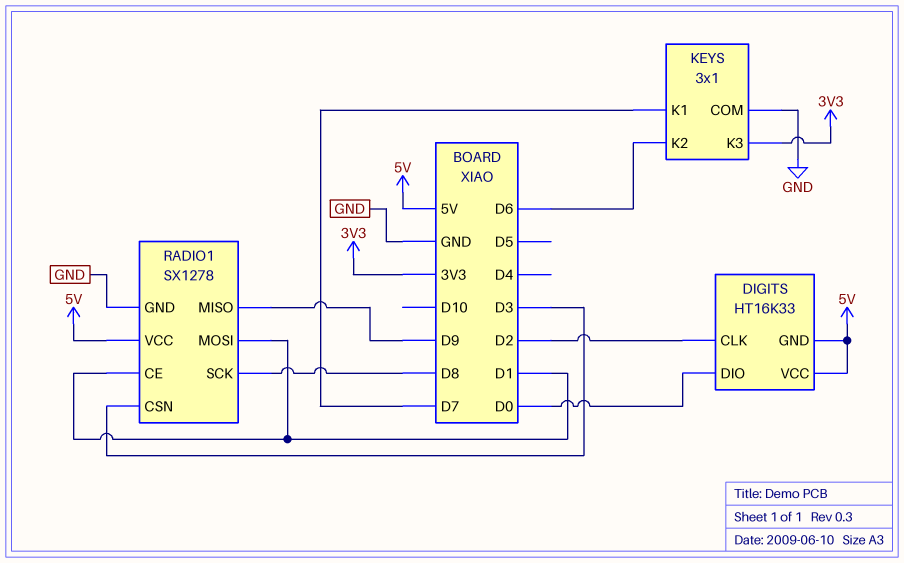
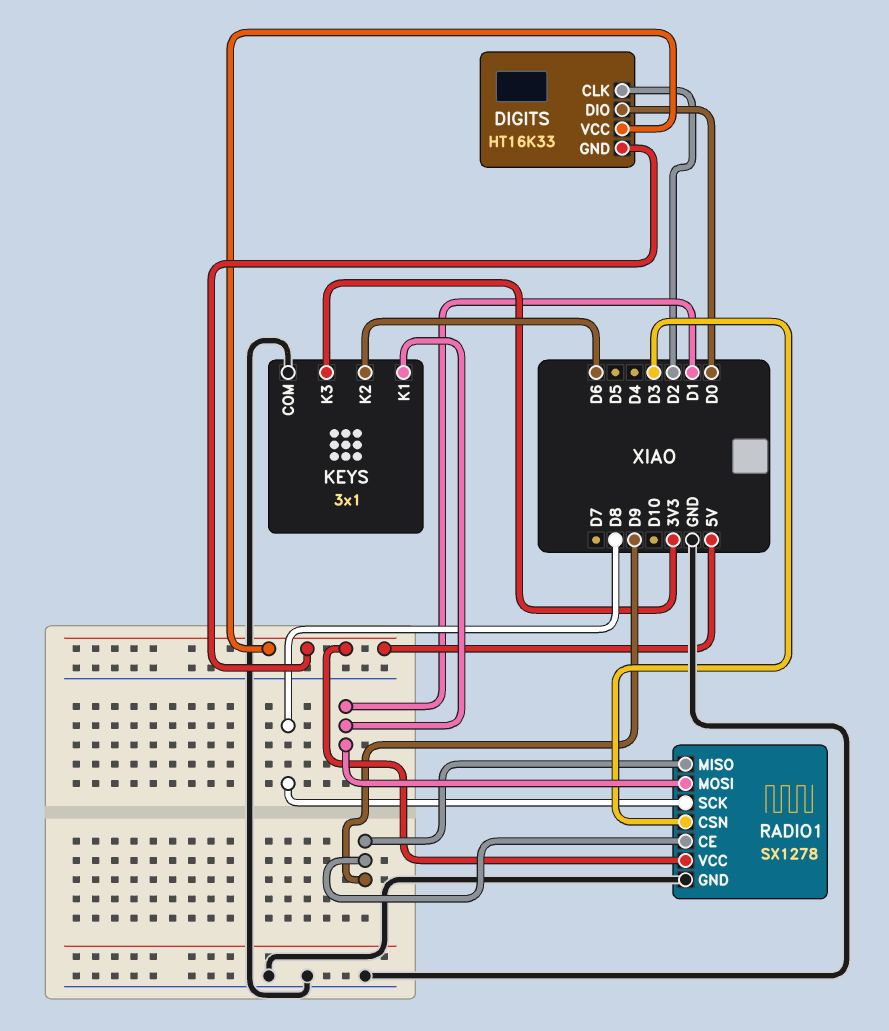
KEYS pin K1: D7 -> D1
RADIO1 pin CE: D1 -> D9

